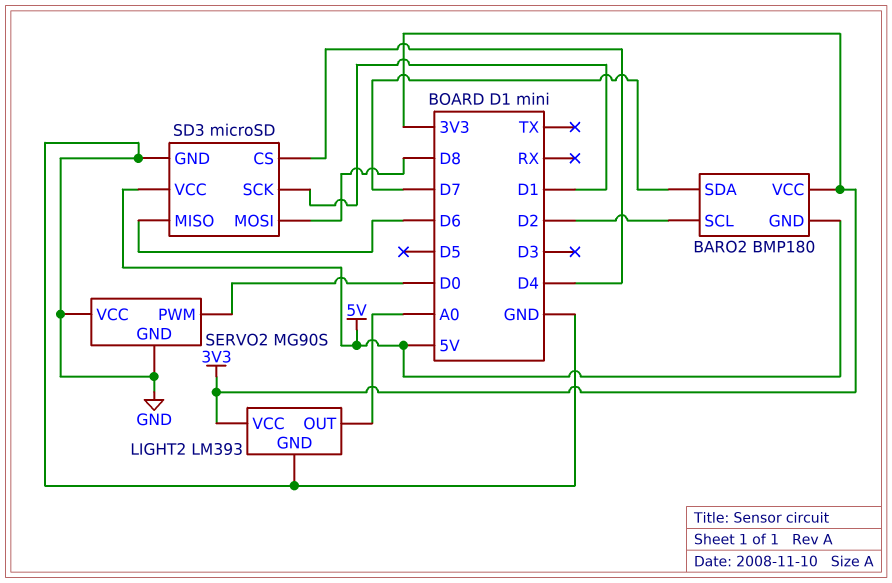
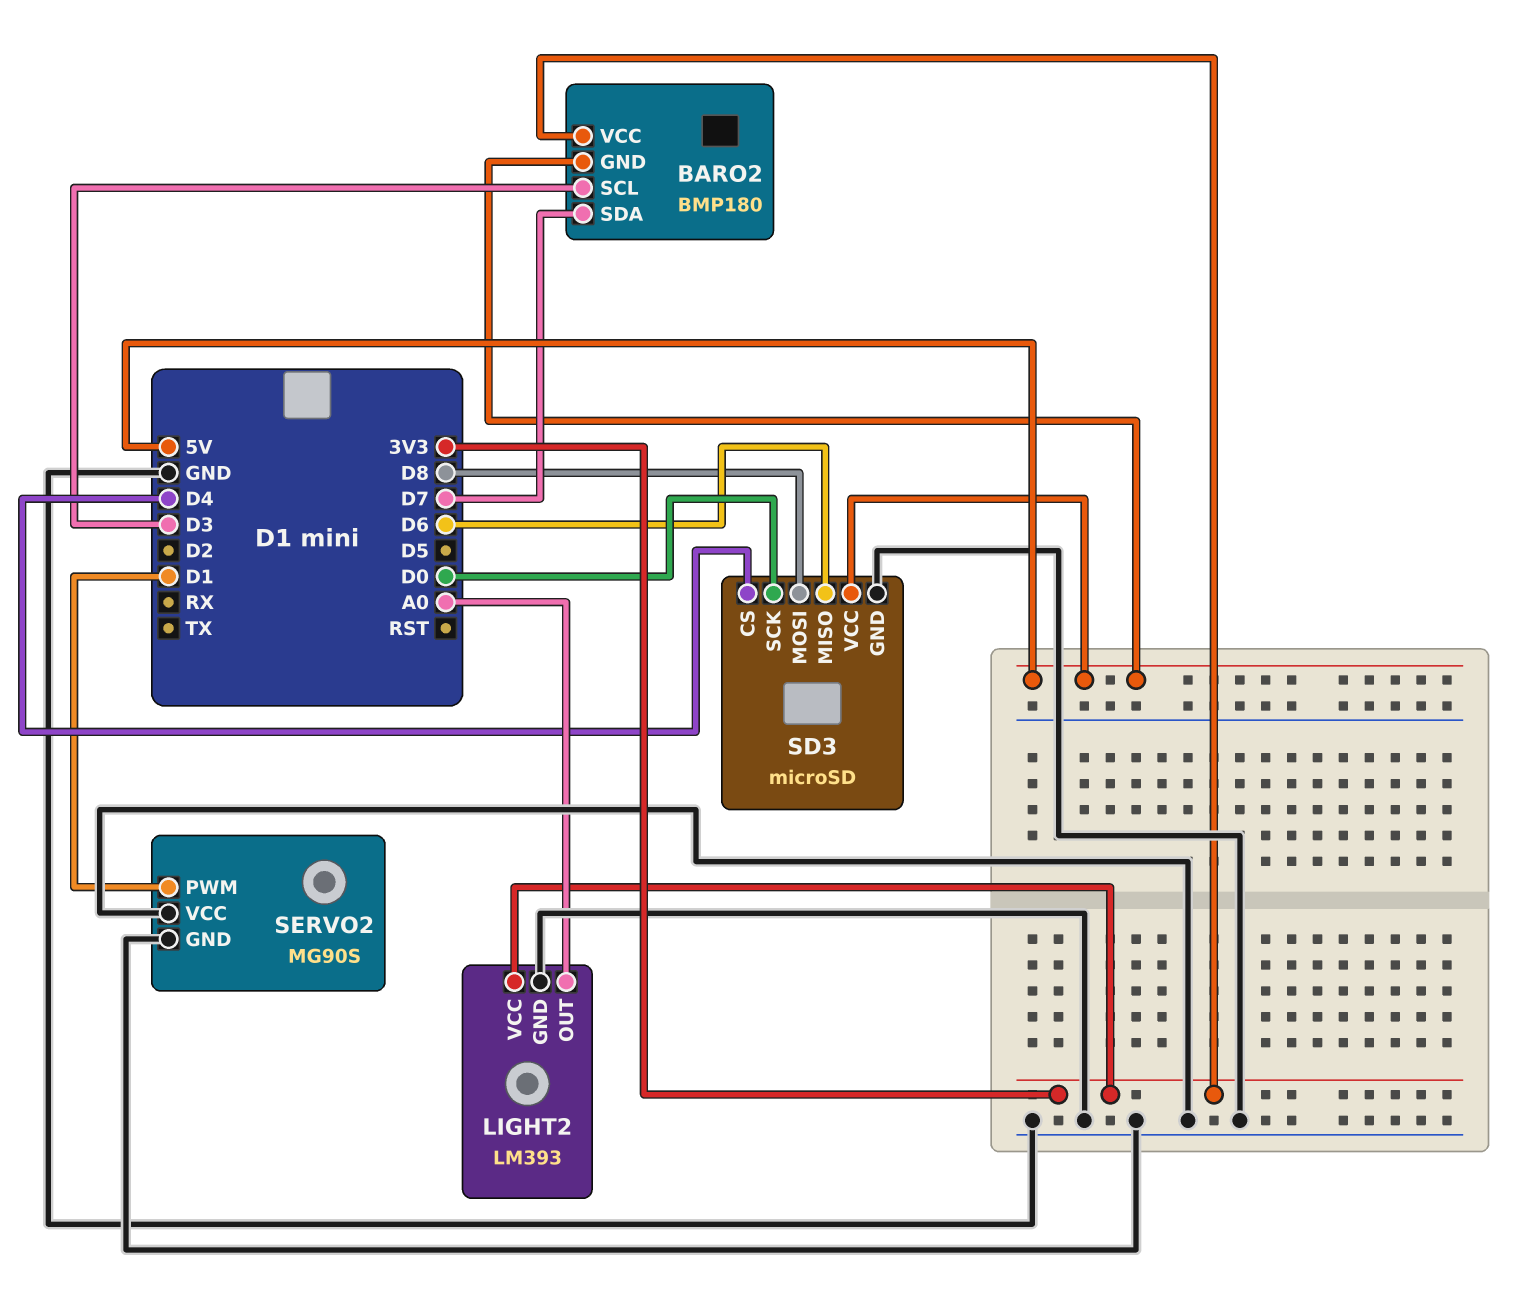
BARO2 pin SCL: D2 -> D3
SD3 pin SCK: D1 -> D0
SERVO2 pin PWM: D0 -> D1

